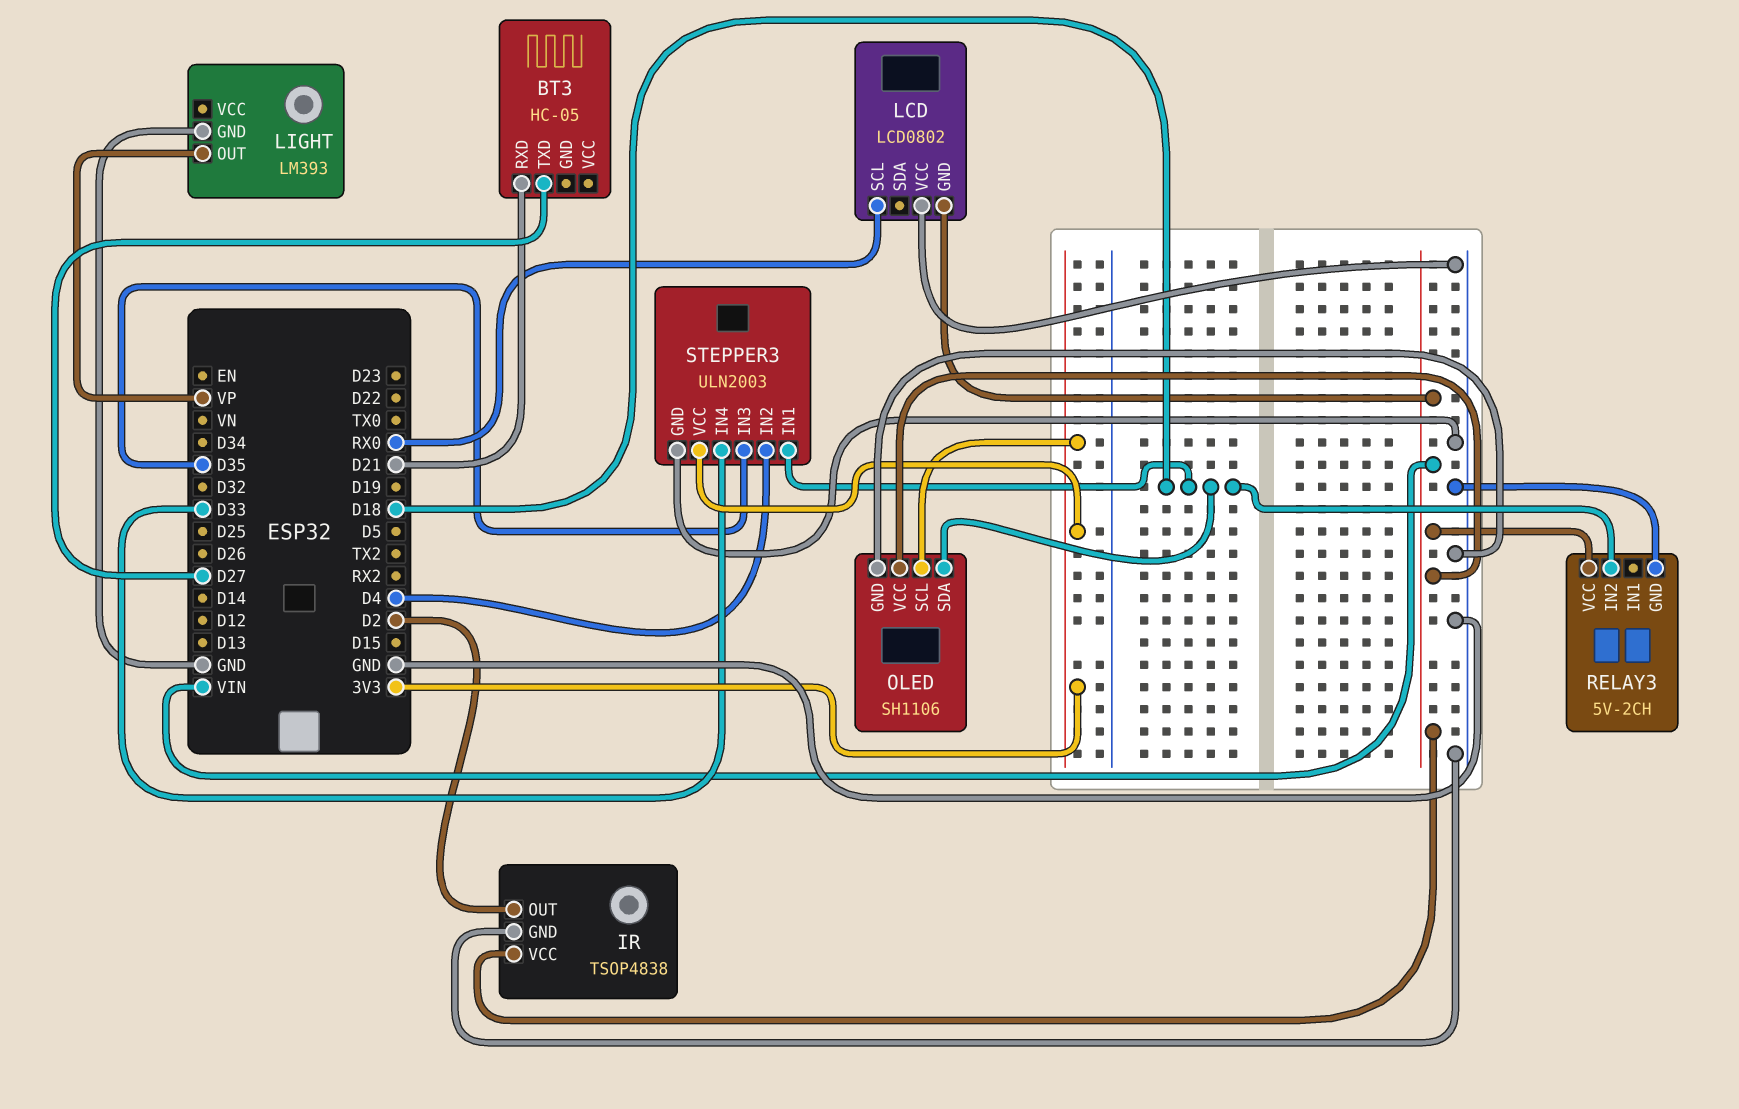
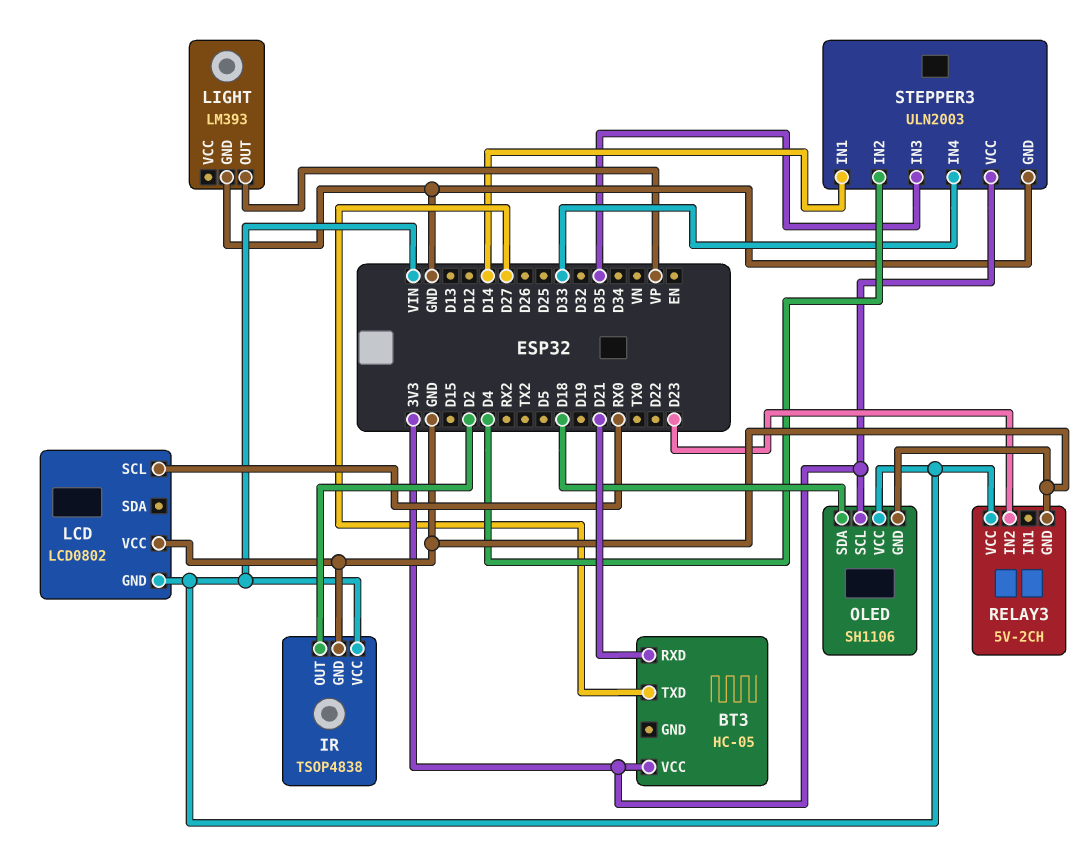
BT3 pin VCC: none -> 3V3
RELAY3 pin IN2: D18 -> D23
STEPPER3 pin IN1: D18 -> D14

